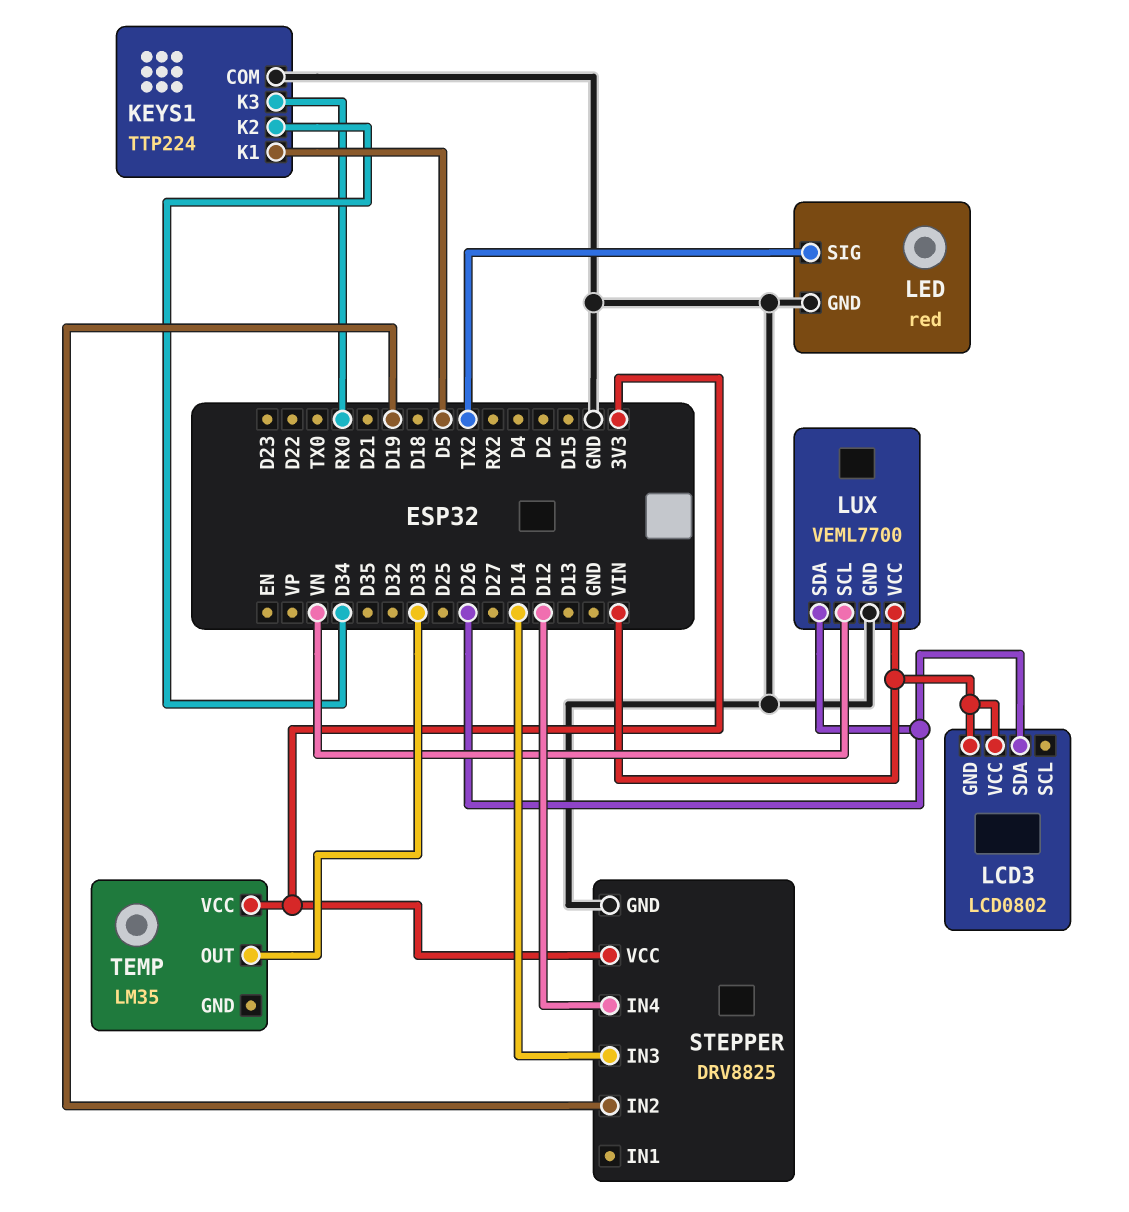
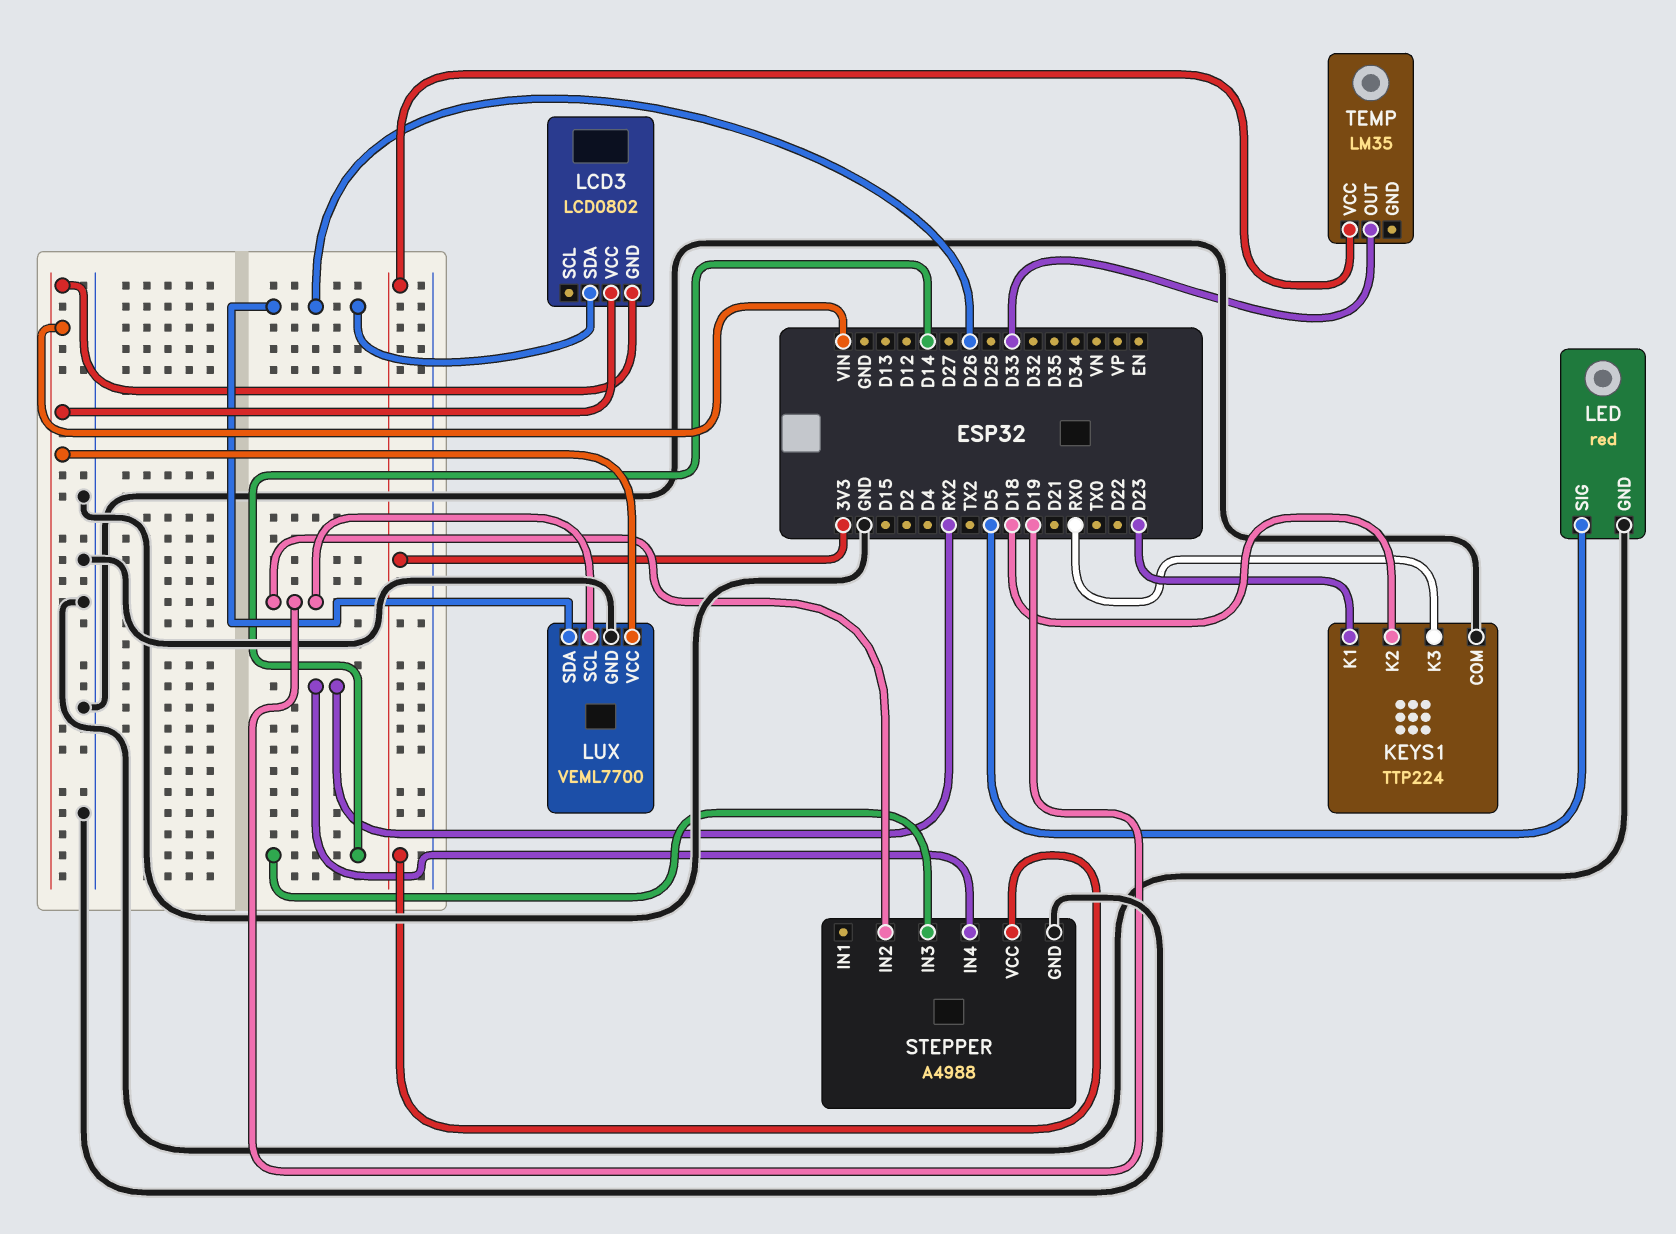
KEYS1 pin K1: D5 -> D23
KEYS1 pin K2: D34 -> D18
LED pin SIG: TX2 -> D5
LUX pin SCL: VN -> D19
STEPPER: DRV8825 -> A4988
STEPPER pin IN4: D12 -> RX2

